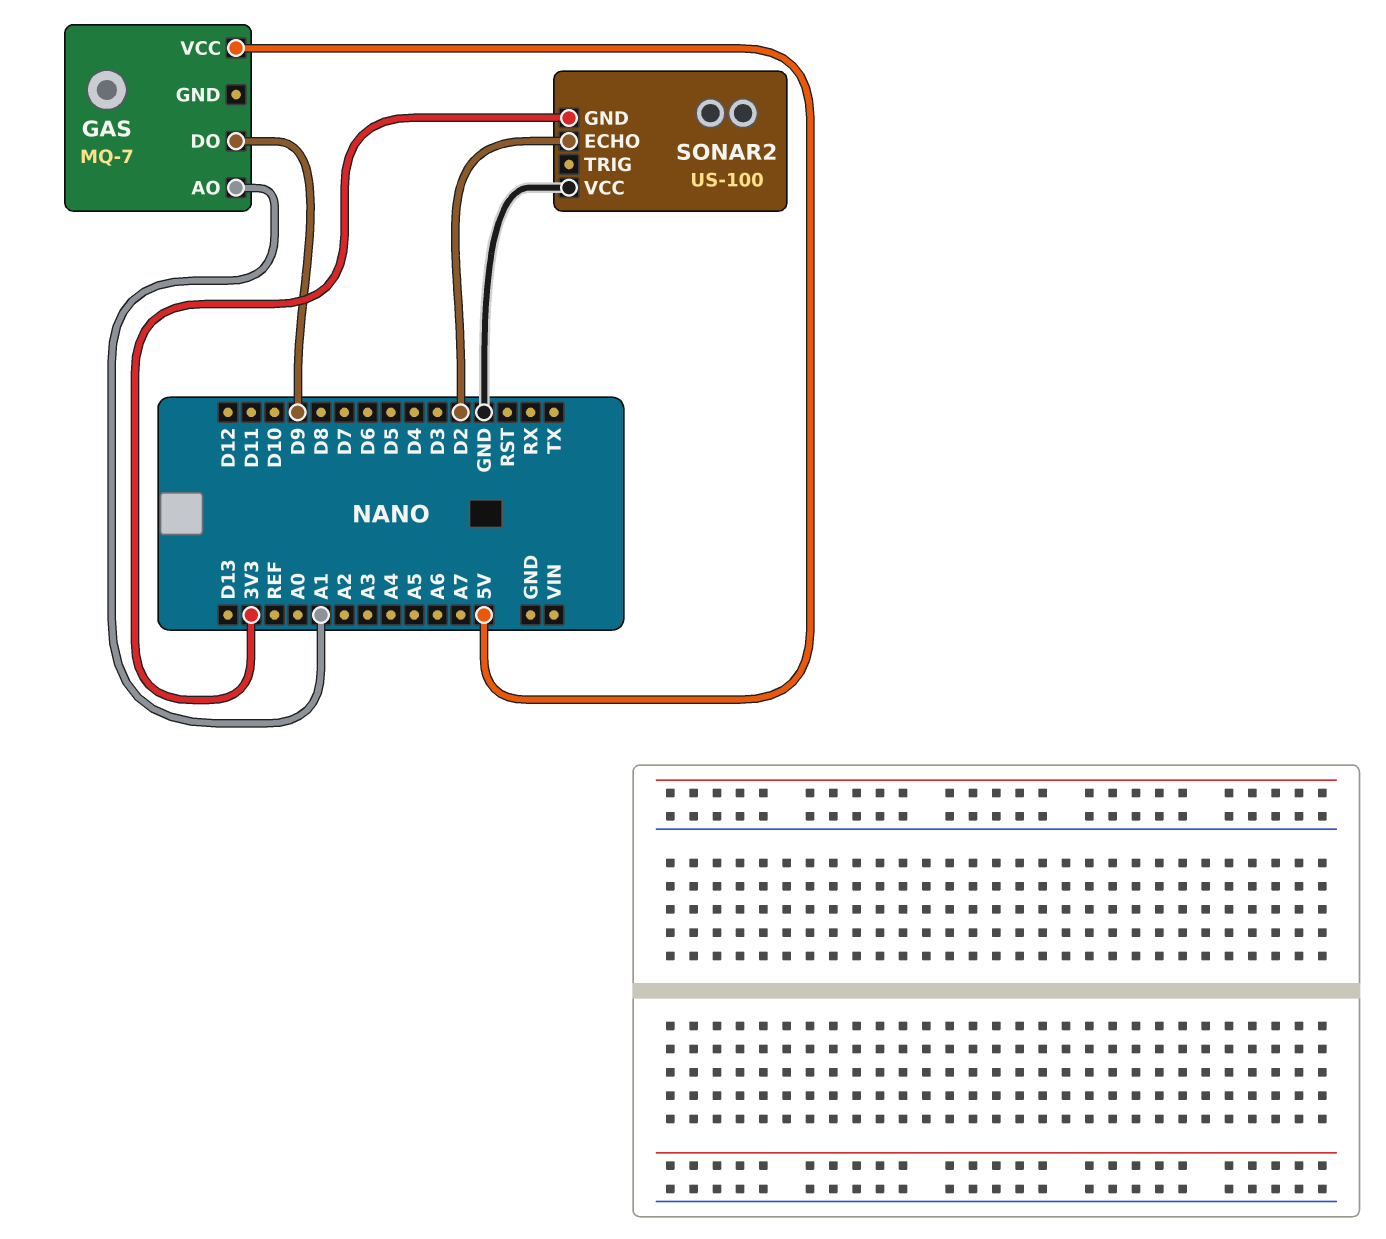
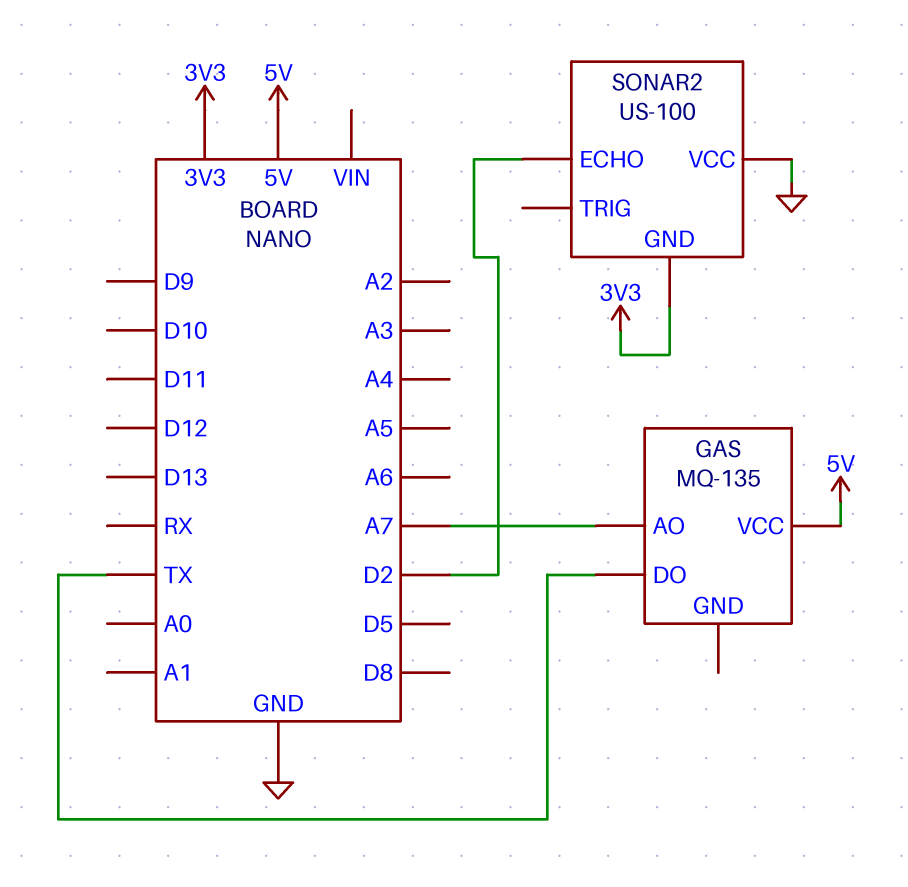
GAS: MQ-7 -> MQ-135
GAS pin AO: A1 -> A7
GAS pin DO: D9 -> TX

